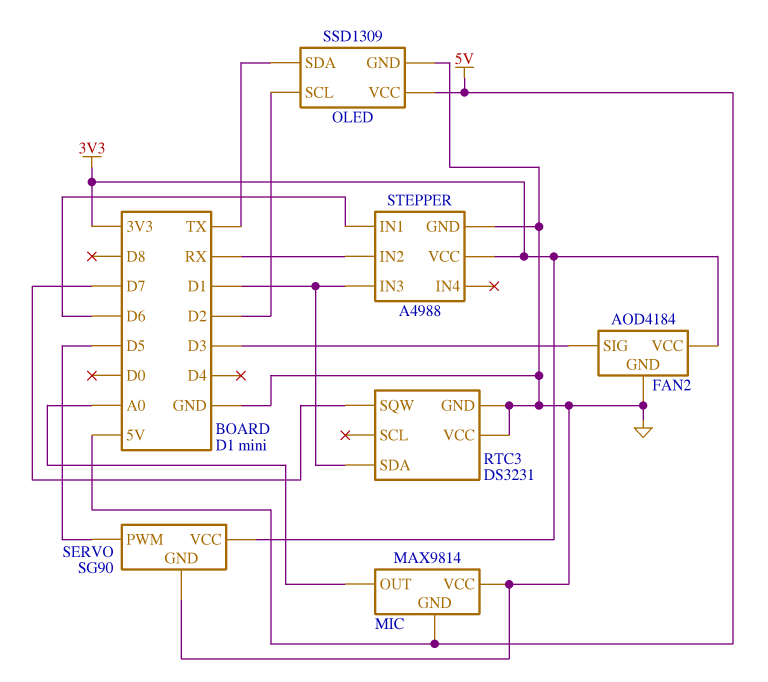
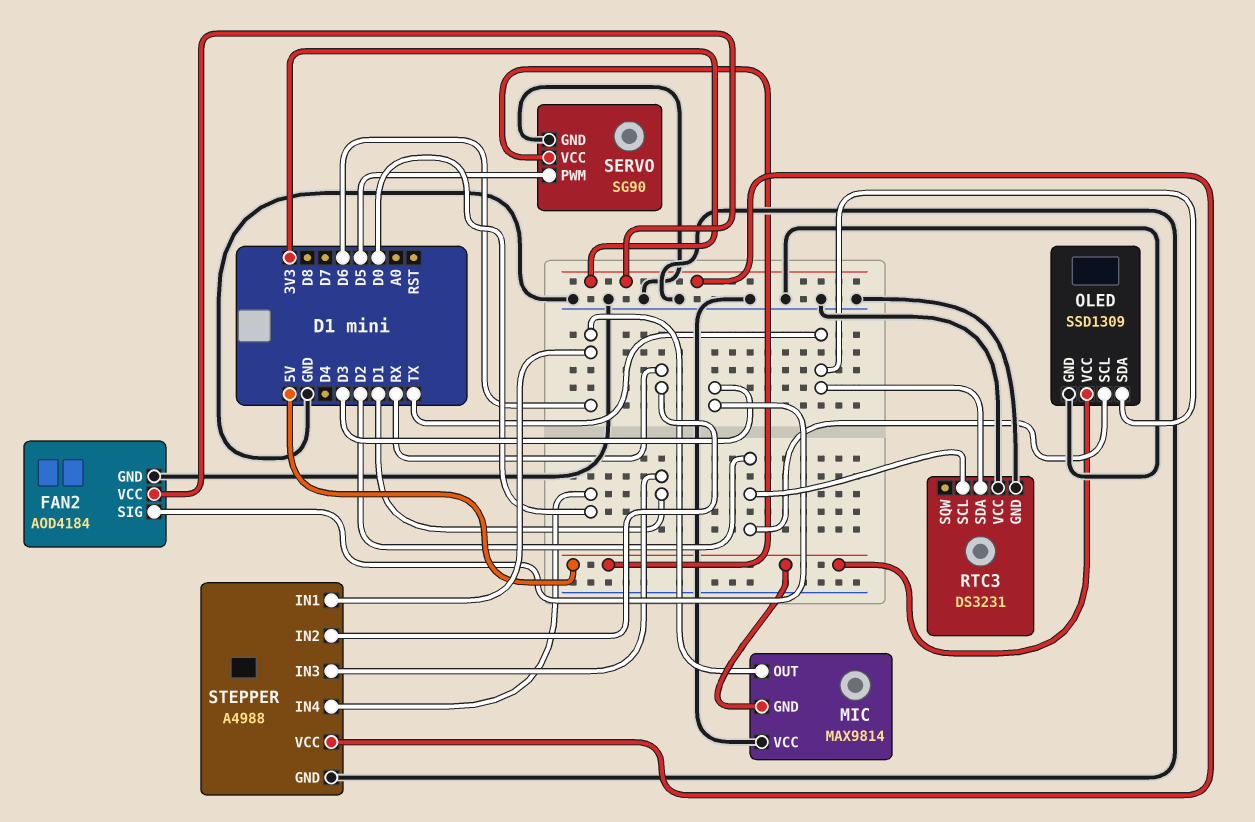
MIC pin OUT: A0 -> D6
RTC3 pin SCL: none -> D2
RTC3 pin SDA: D1 -> TX
RTC3 pin SQW: D7 -> none
SERVO pin VCC: 3V3 -> 5V
STEPPER pin IN4: none -> D0

